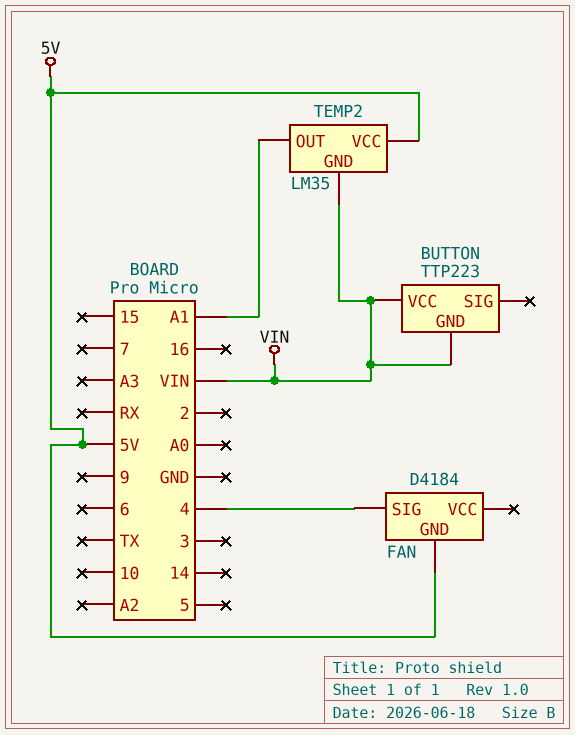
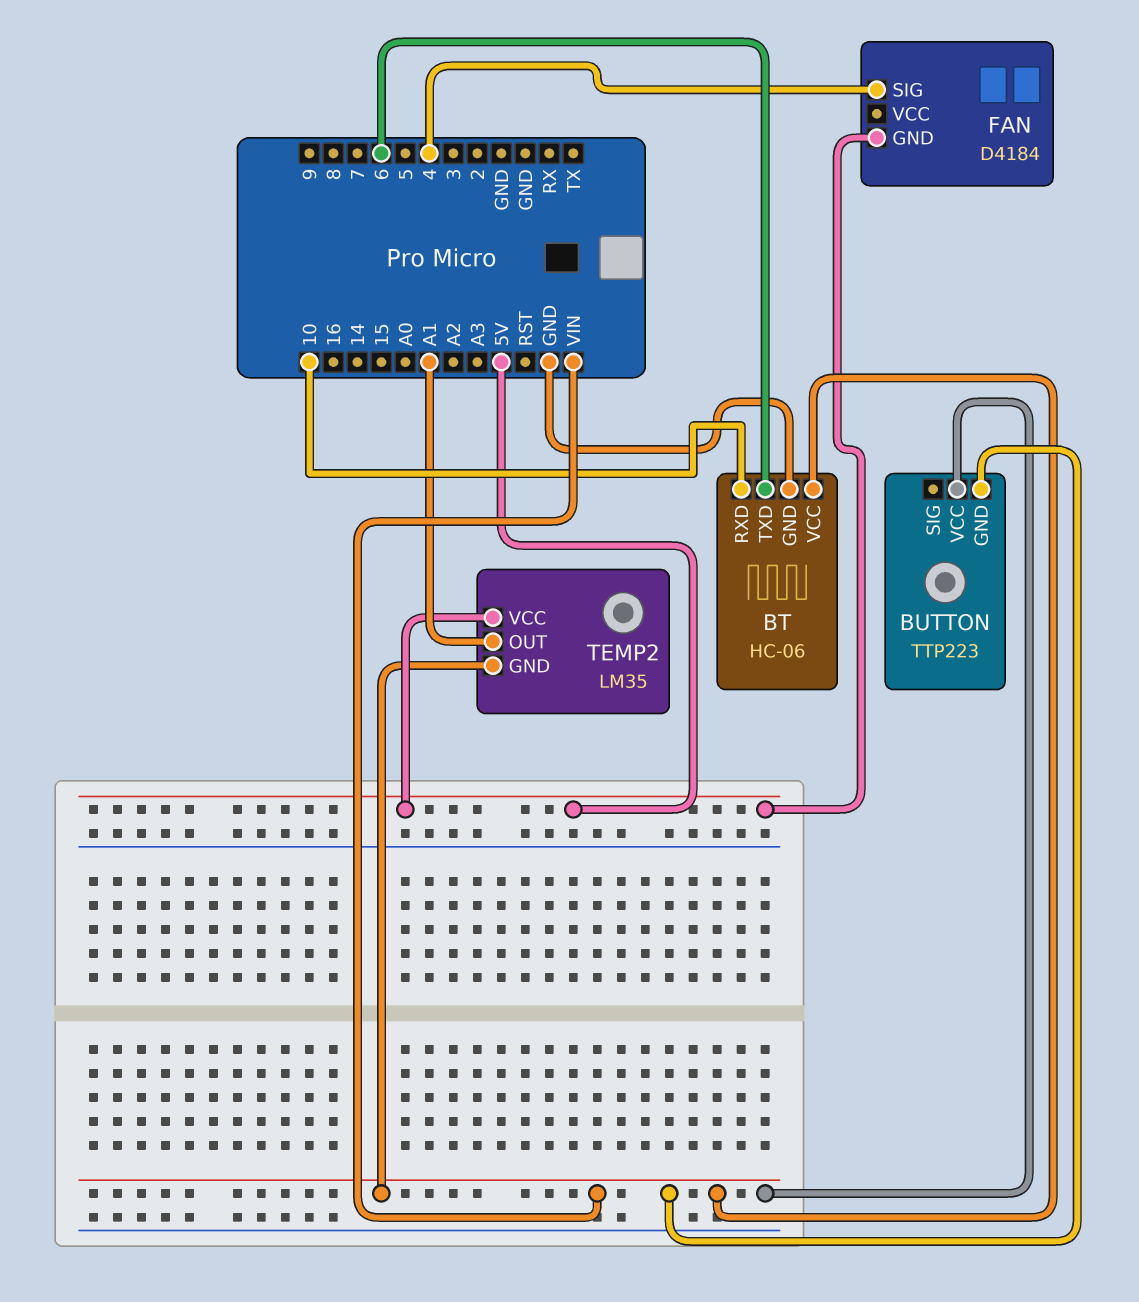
BT: none -> HC-06
BT pin GND: none -> GND
BT pin RXD: none -> 10
BT pin TXD: none -> 6
BT pin VCC: none -> VIN

